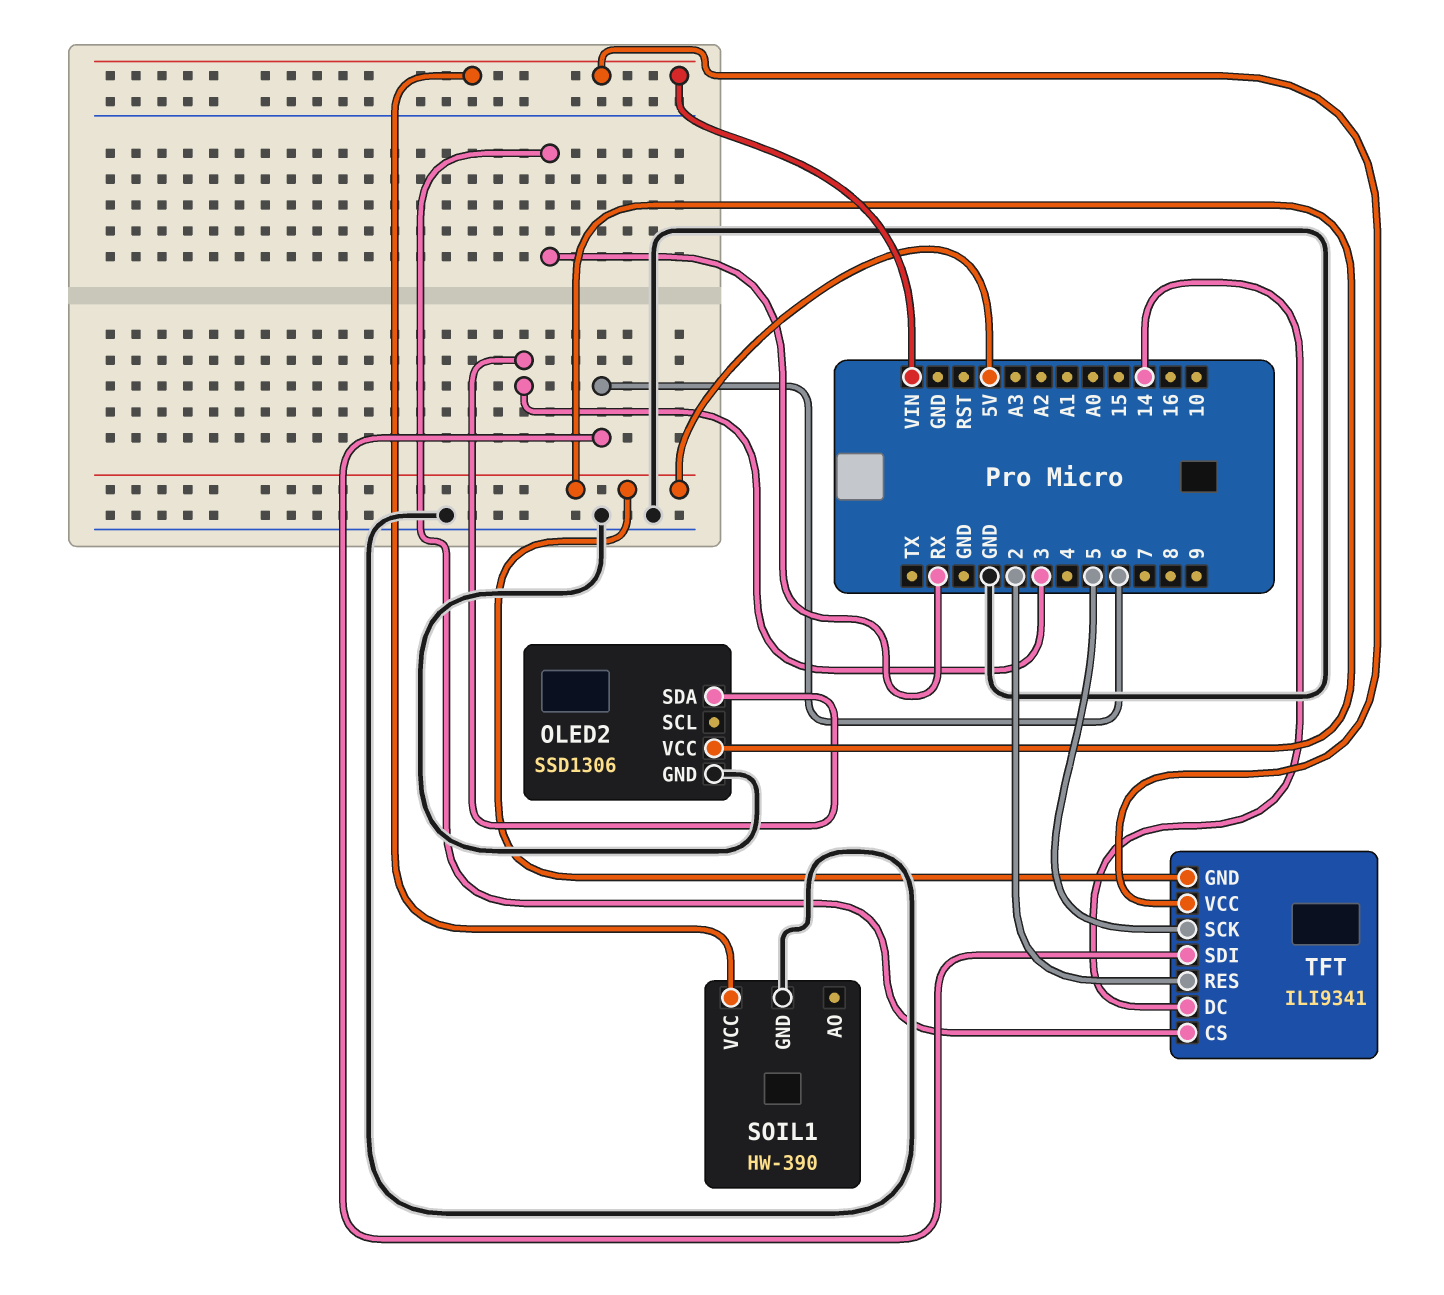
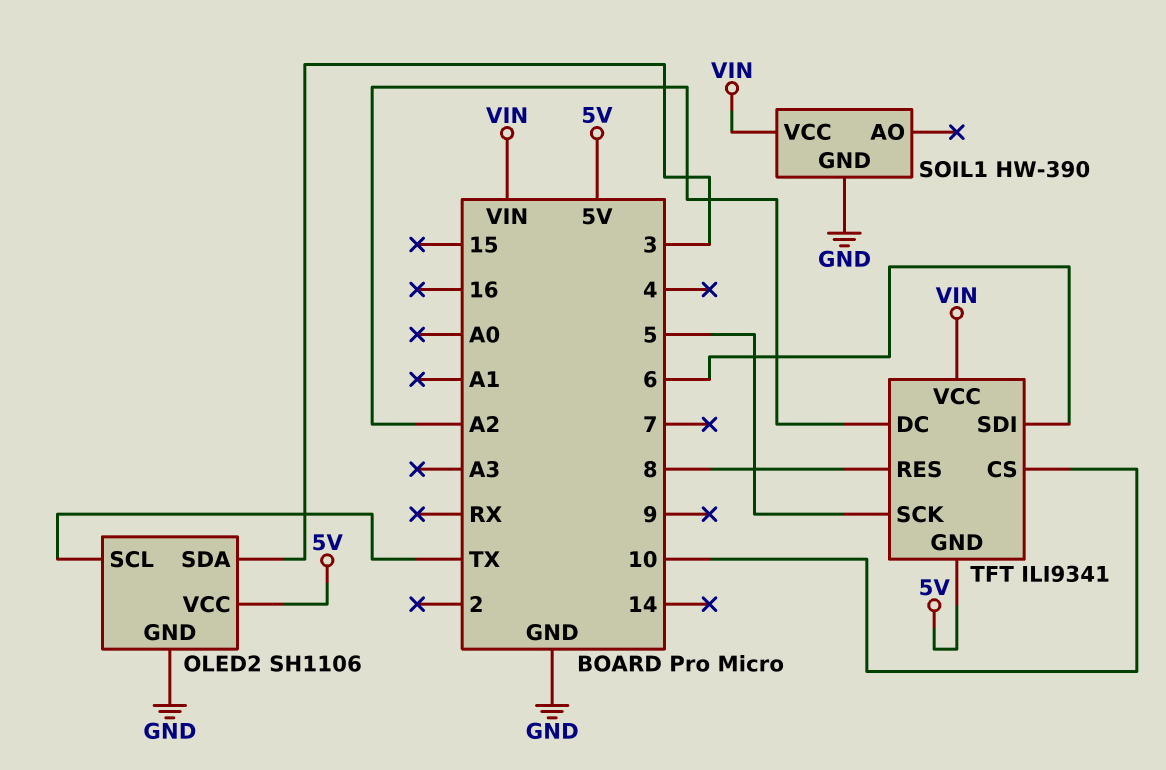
OLED2: SSD1306 -> SH1106
OLED2 pin SCL: none -> TX
TFT pin CS: RX -> 10
TFT pin DC: 14 -> A2
TFT pin RES: 2 -> 8

